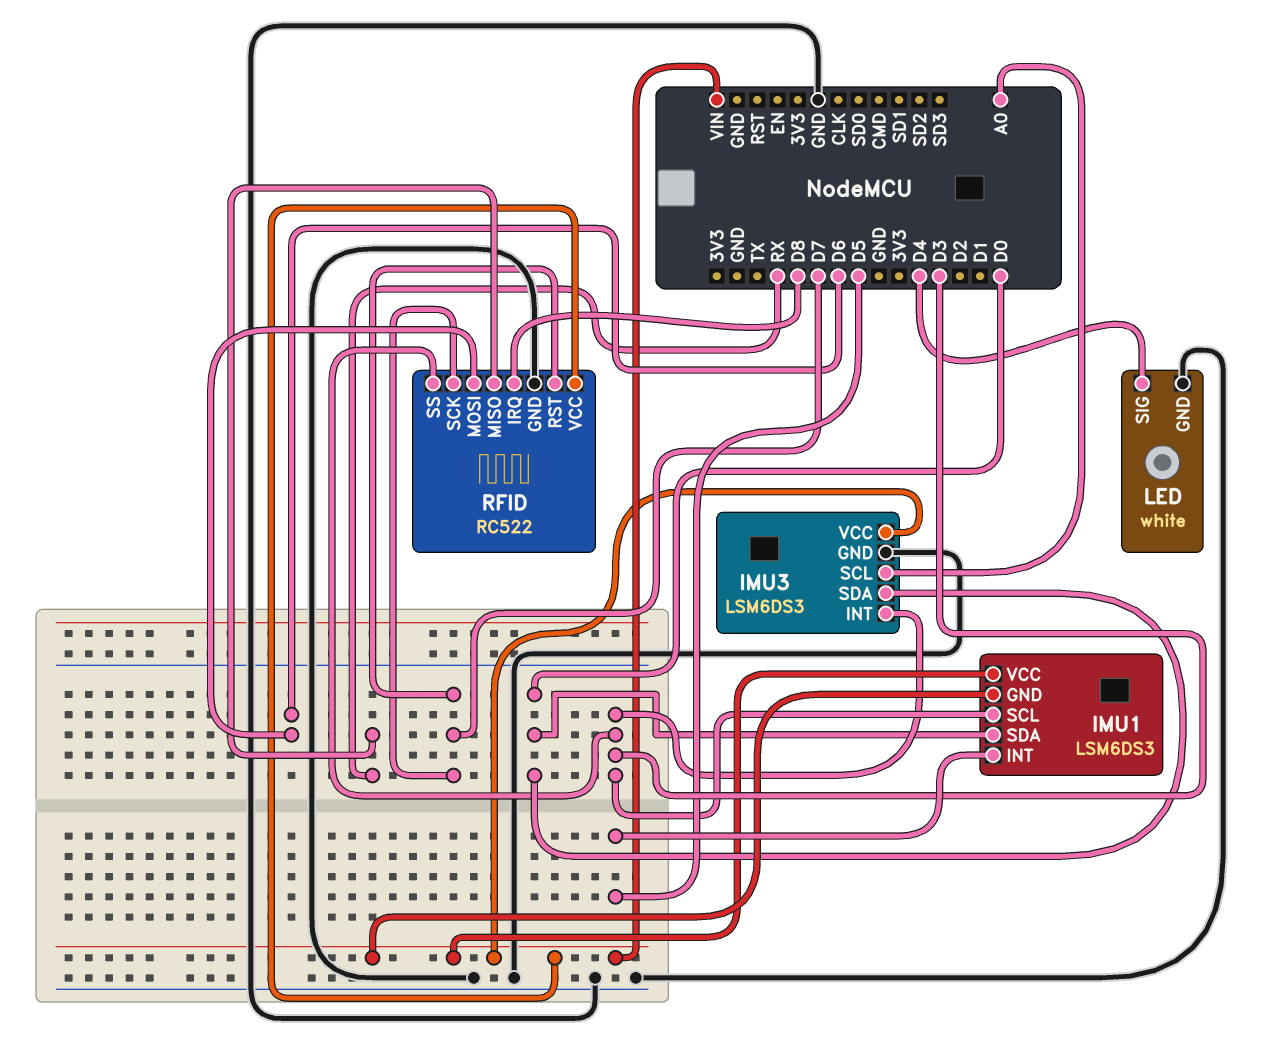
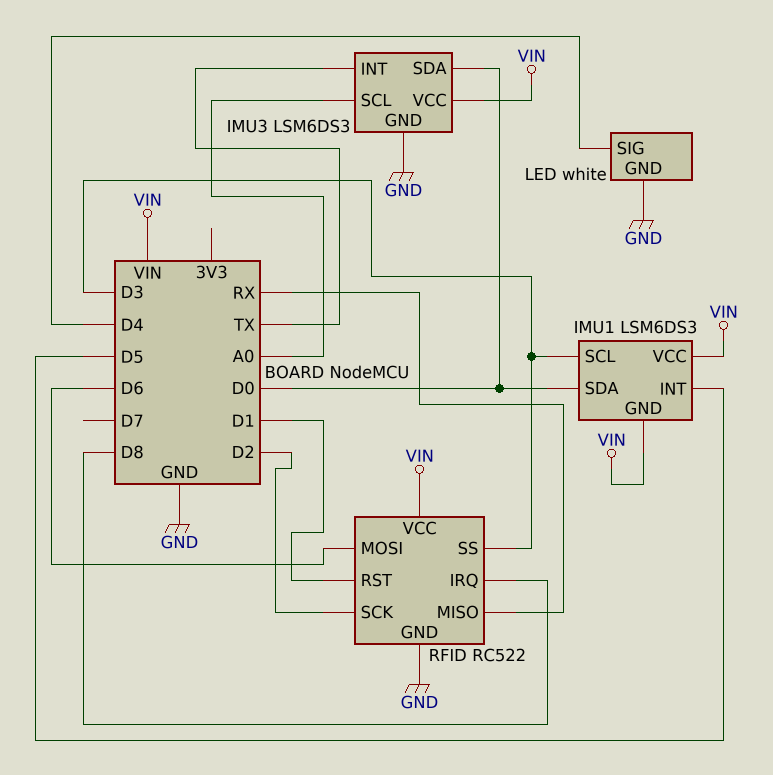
IMU3 pin INT: D3 -> TX
RFID pin RST: D7 -> D1
RFID pin SCK: D7 -> D2

